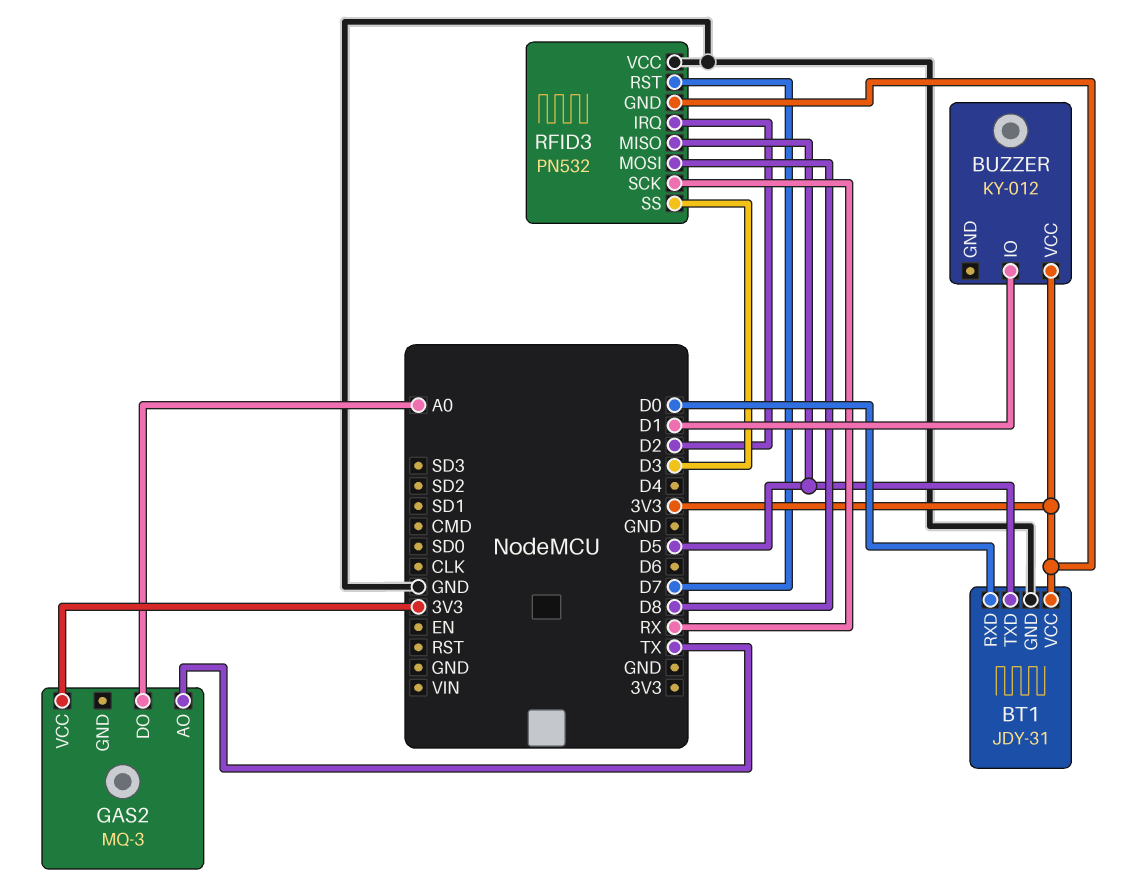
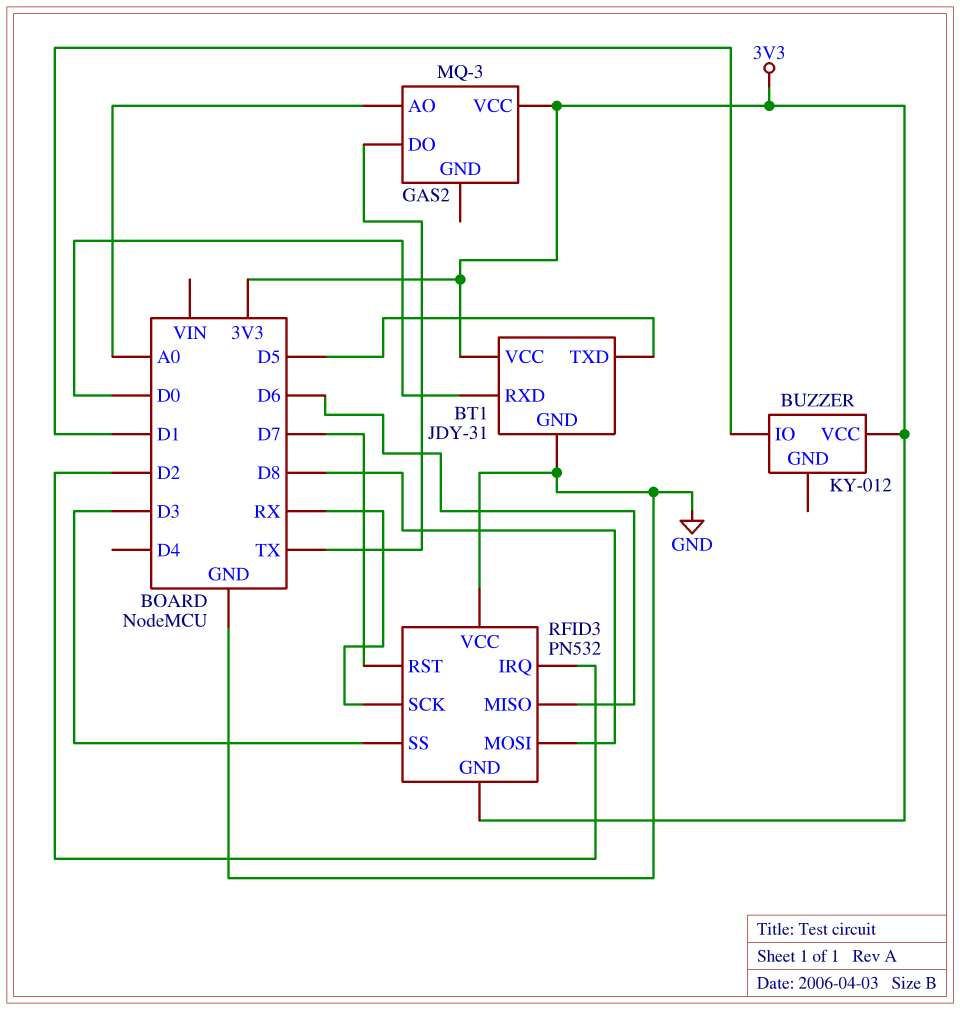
GAS2 pin AO: TX -> A0
GAS2 pin DO: A0 -> TX
RFID3 pin MISO: D5 -> D6

